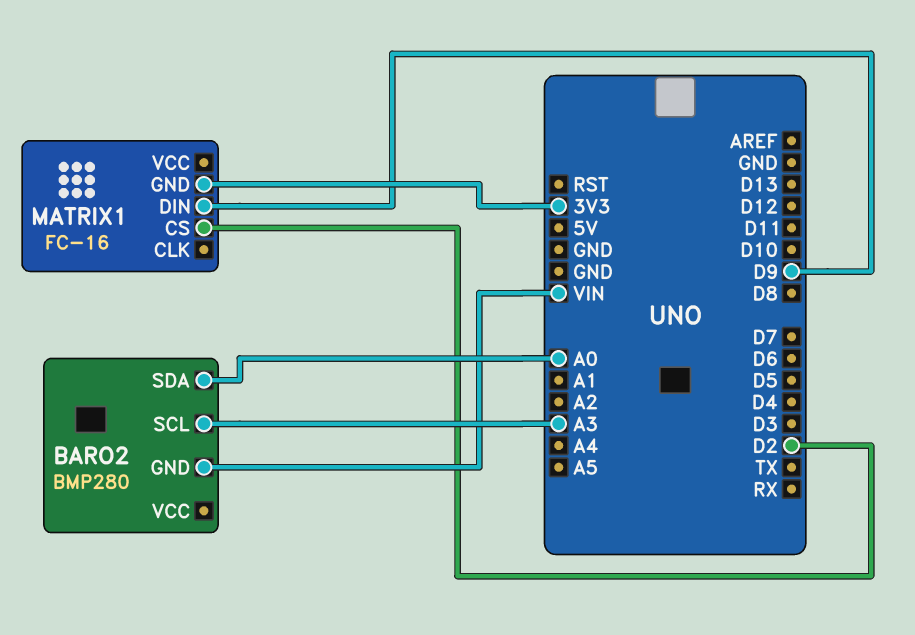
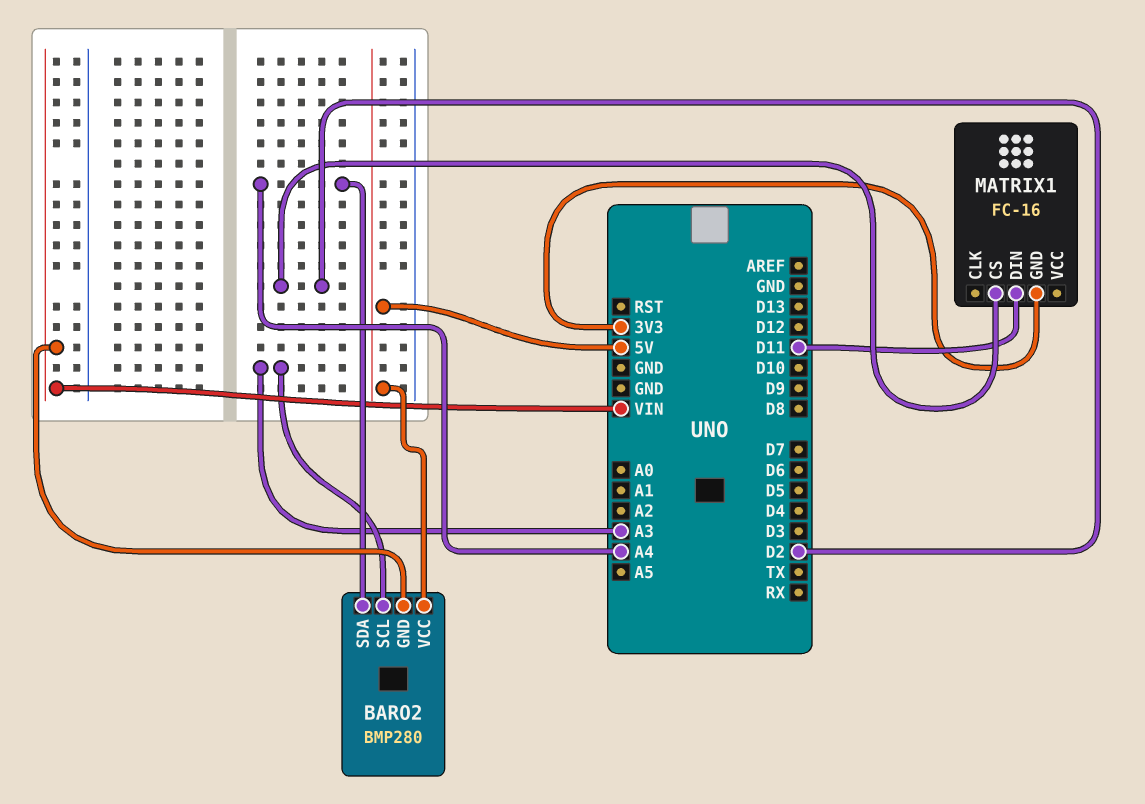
BARO2 pin SDA: A0 -> A4
BARO2 pin VCC: none -> 5V
MATRIX1 pin DIN: D9 -> D11

